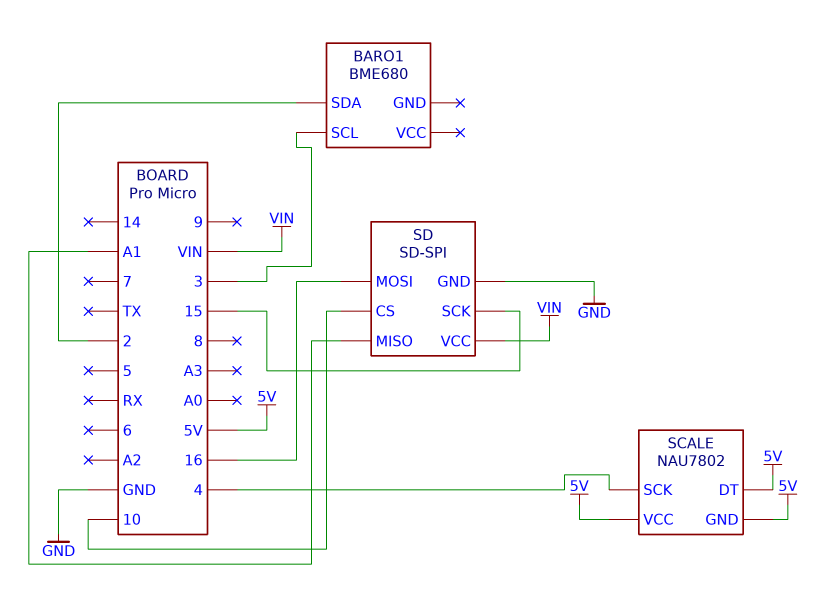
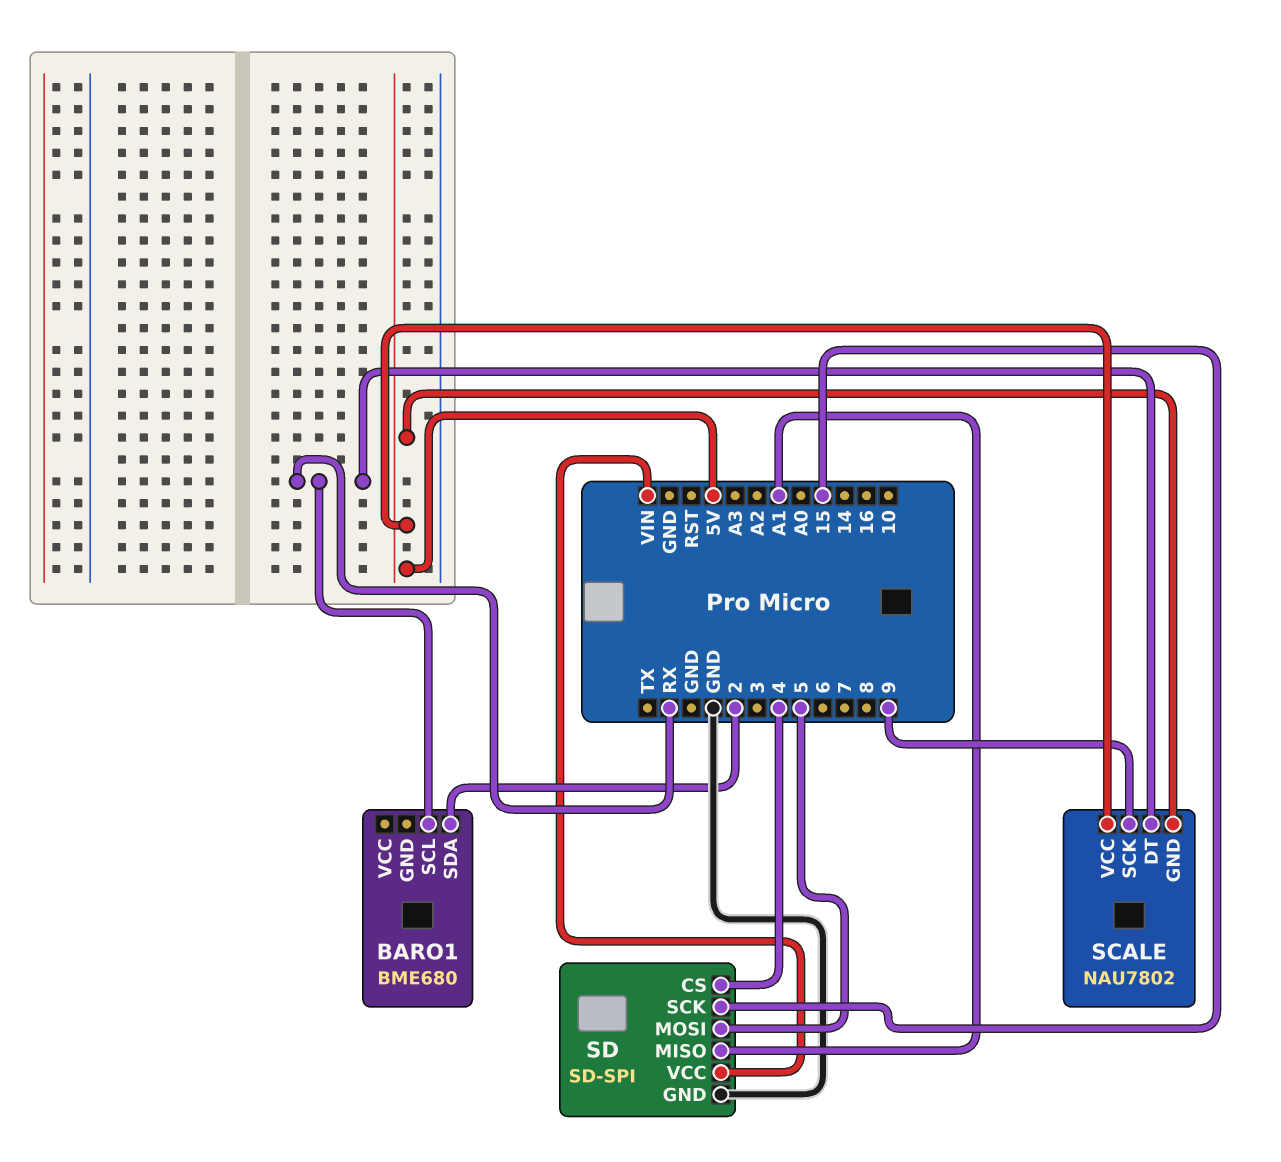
BARO1 pin SCL: 3 -> RX
SCALE pin DT: 5V -> RX
SCALE pin SCK: 4 -> 9
SD pin CS: 10 -> 4
SD pin MOSI: 16 -> 5

